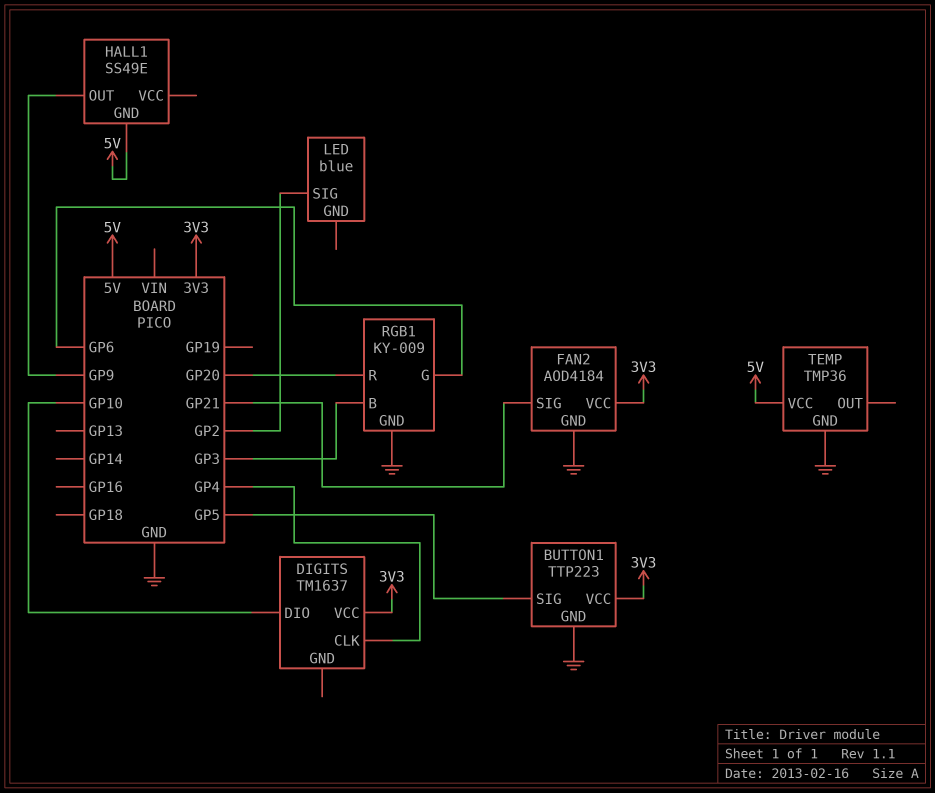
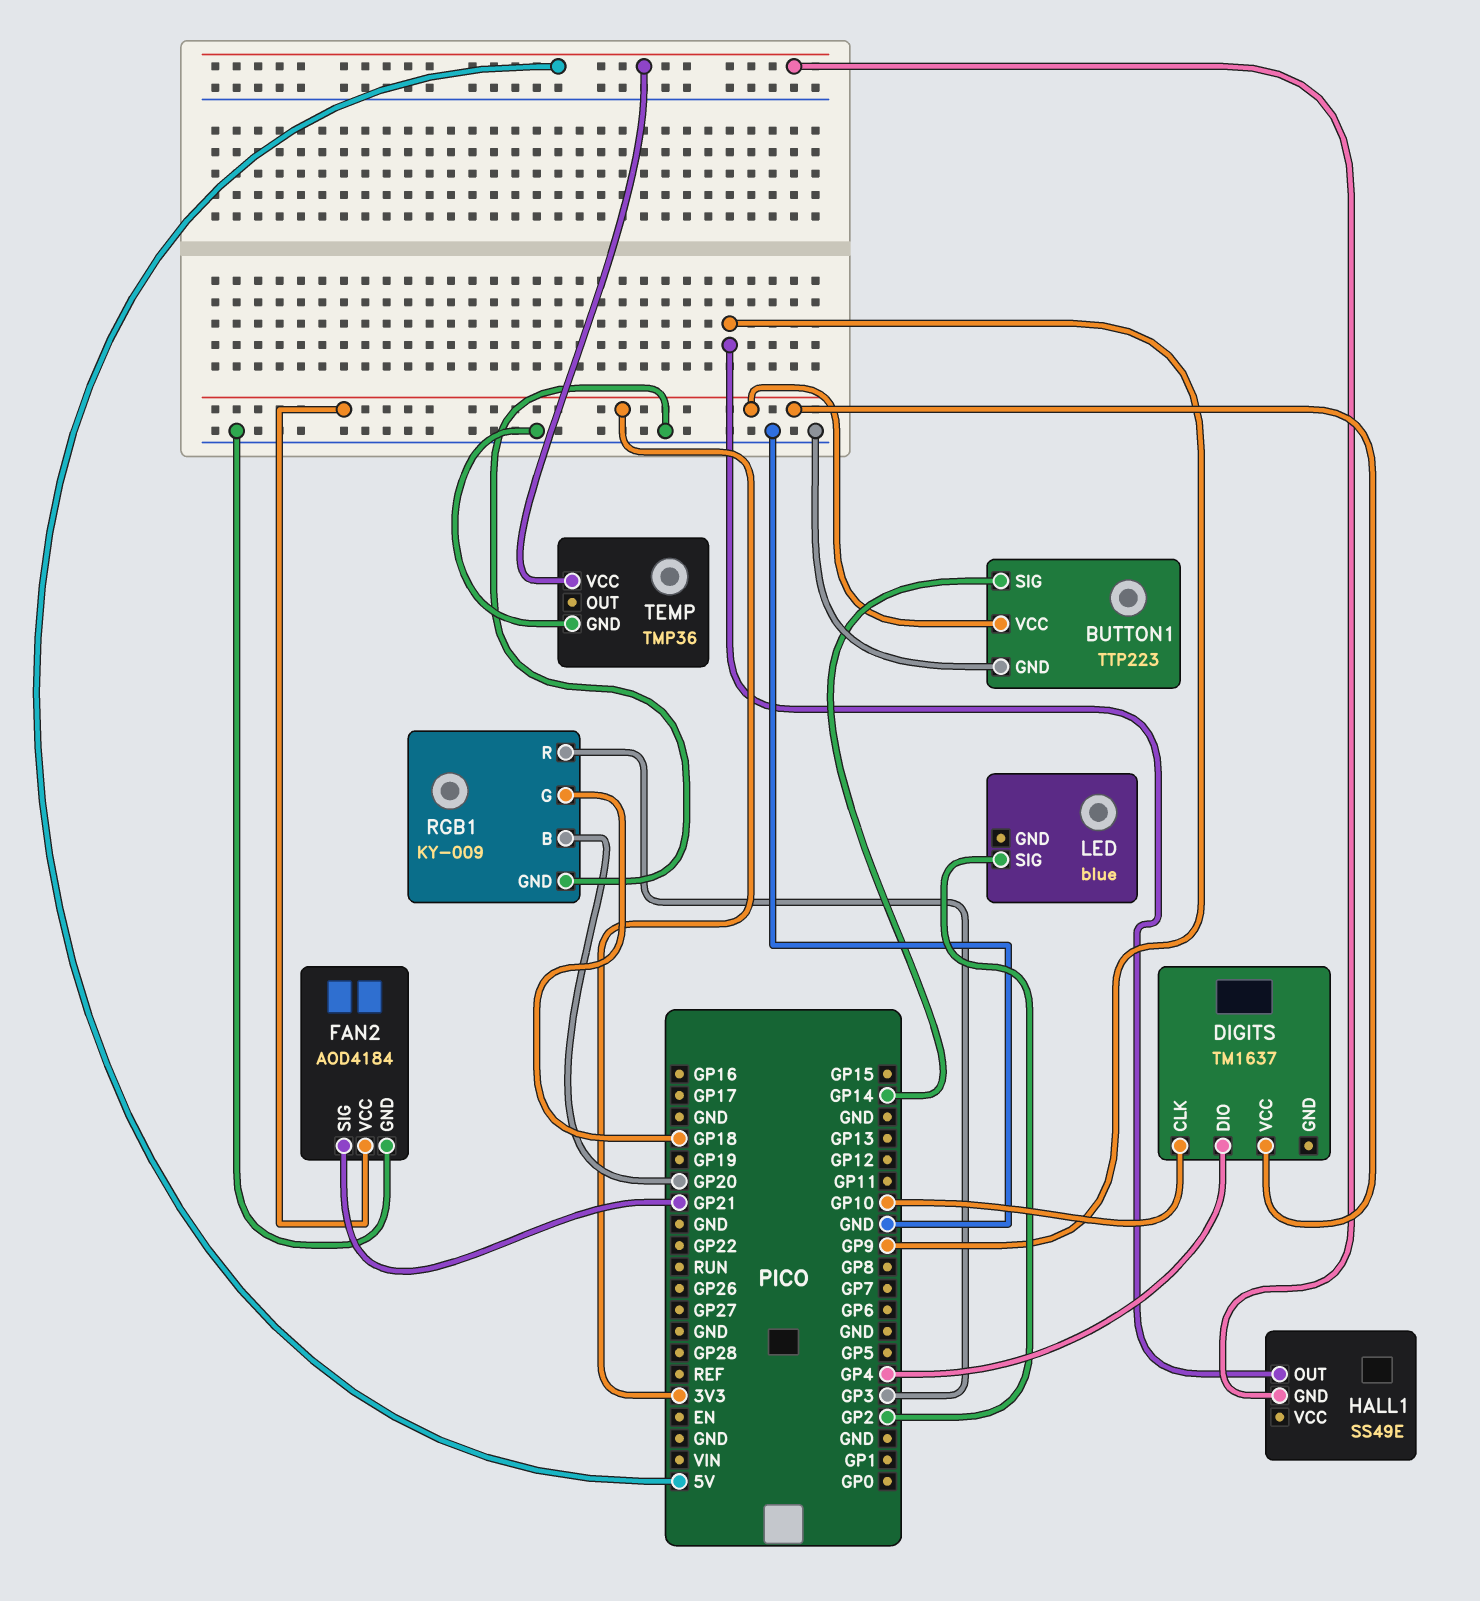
BUTTON1 pin SIG: GP5 -> GP14
DIGITS pin CLK: GP4 -> GP10
DIGITS pin DIO: GP10 -> GP4
RGB1 pin B: GP3 -> GP20
RGB1 pin G: GP6 -> GP18
RGB1 pin R: GP20 -> GP3

